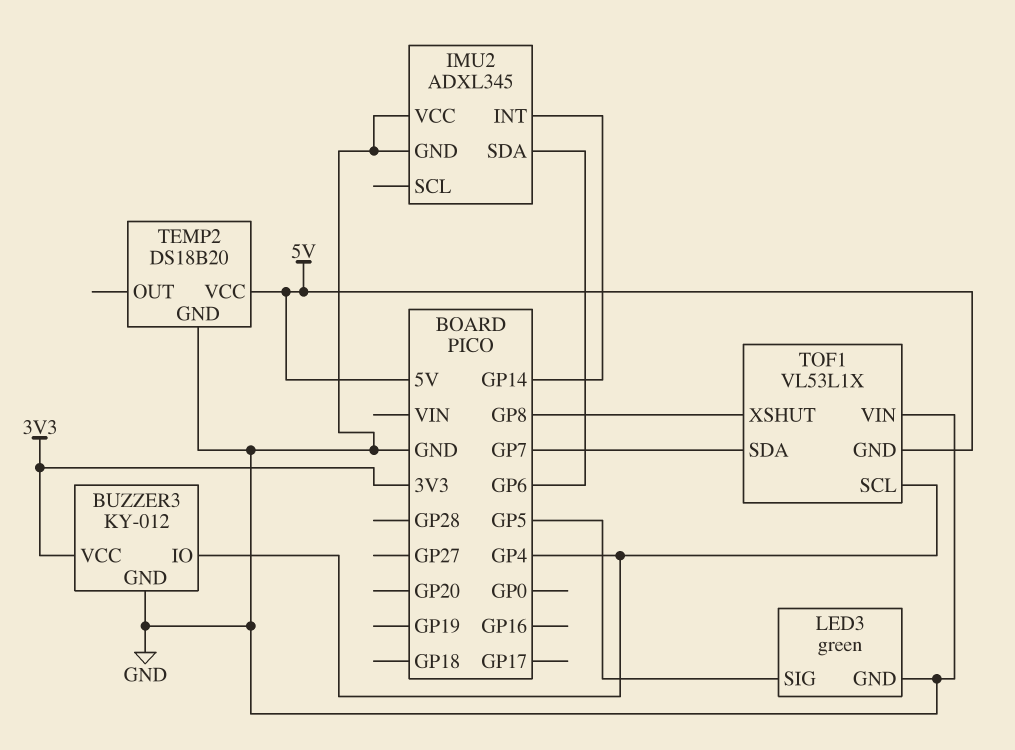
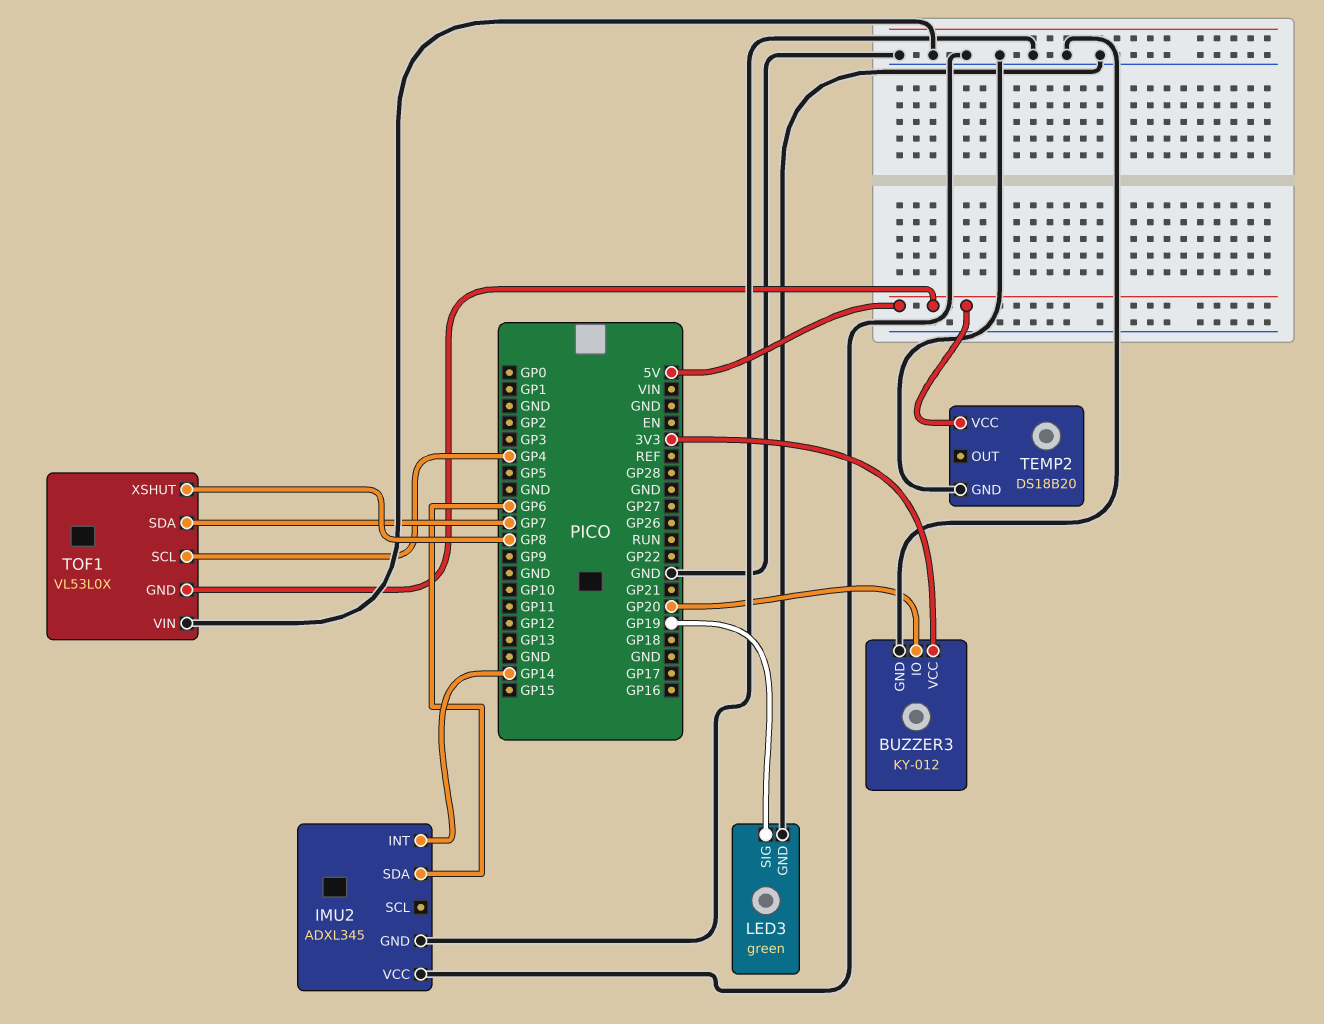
BUZZER3 pin IO: GP4 -> GP20
LED3 pin SIG: GP5 -> GP19
TOF1: VL53L1X -> VL53L0X

